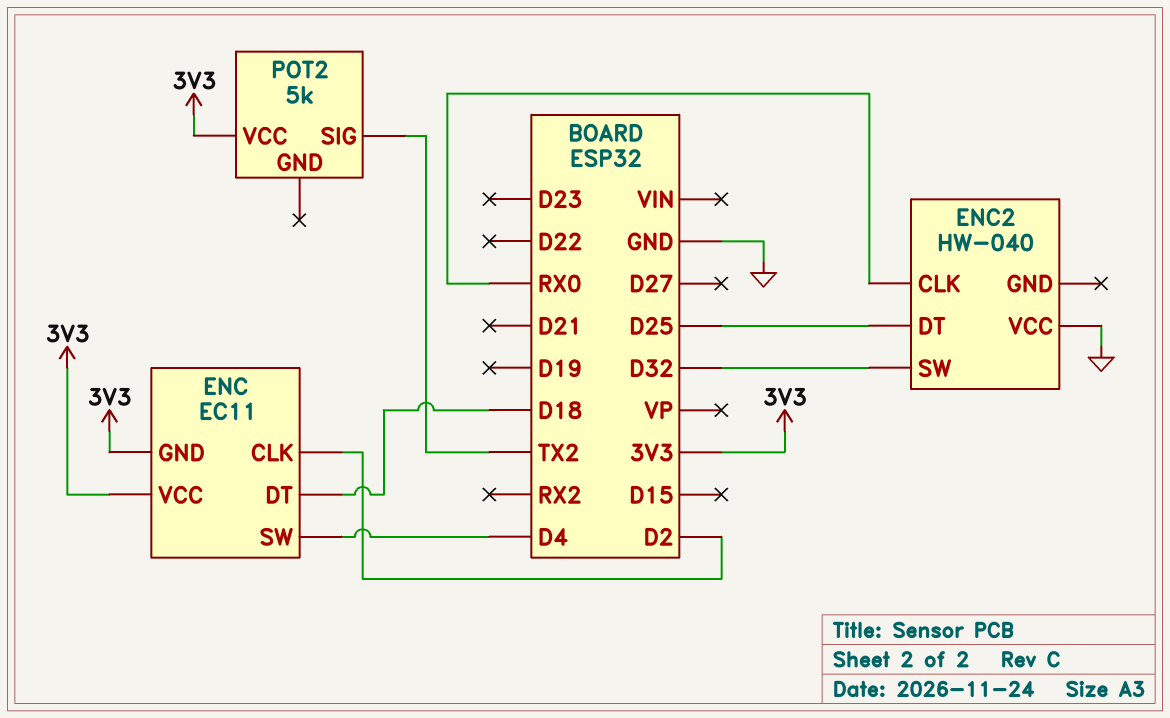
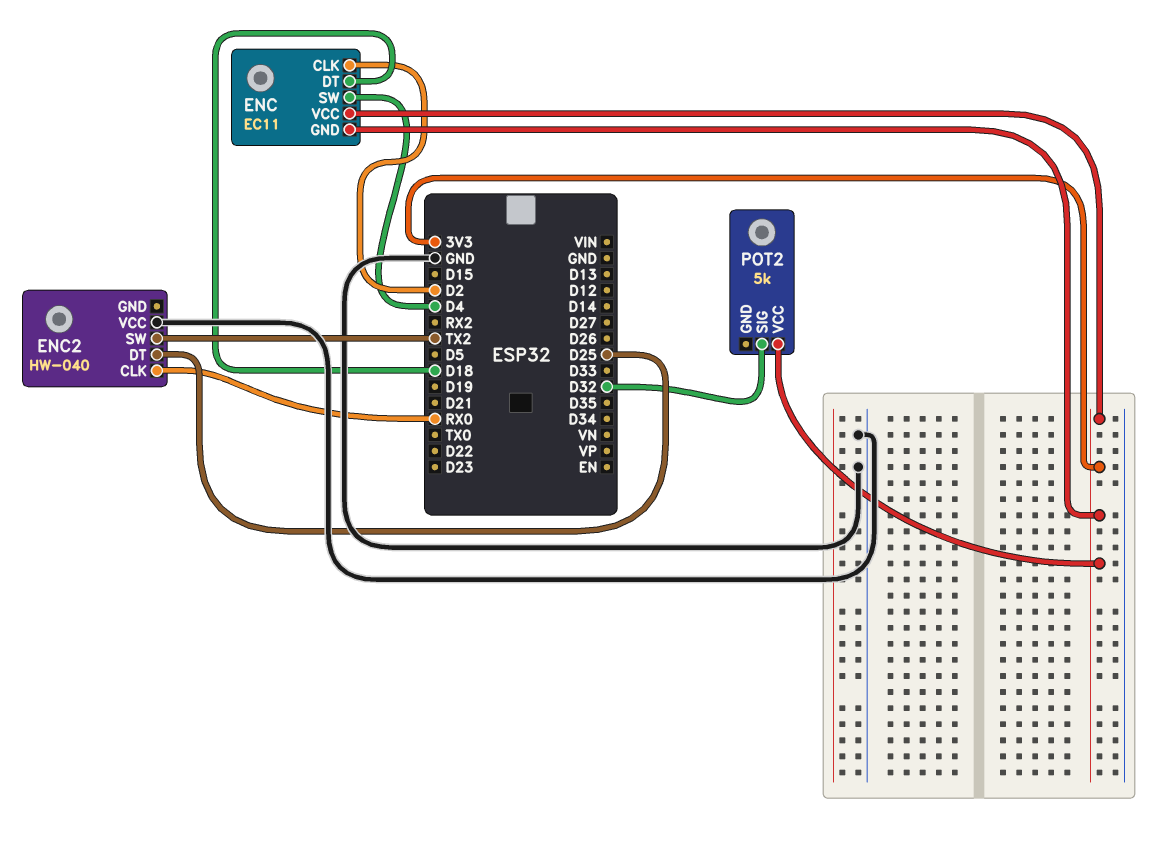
ENC2 pin SW: D32 -> TX2
POT2 pin SIG: TX2 -> D32

